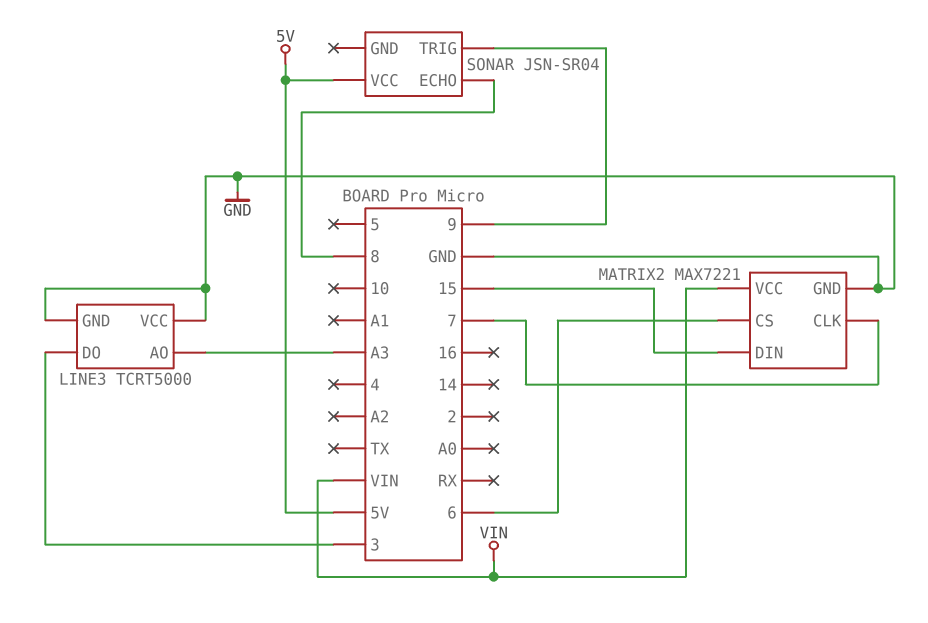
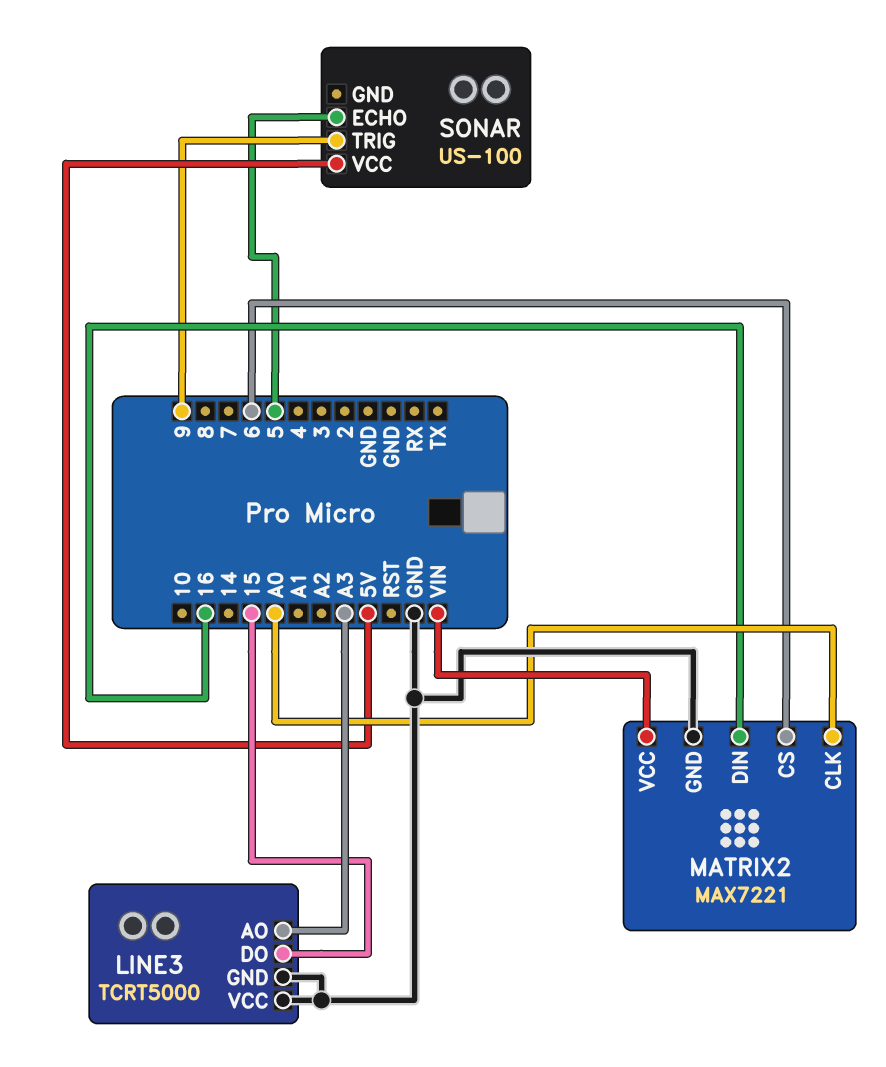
LINE3 pin DO: 3 -> 15
MATRIX2 pin CLK: 7 -> A0
MATRIX2 pin DIN: 15 -> 16
SONAR: JSN-SR04 -> US-100
SONAR pin ECHO: 8 -> 5

